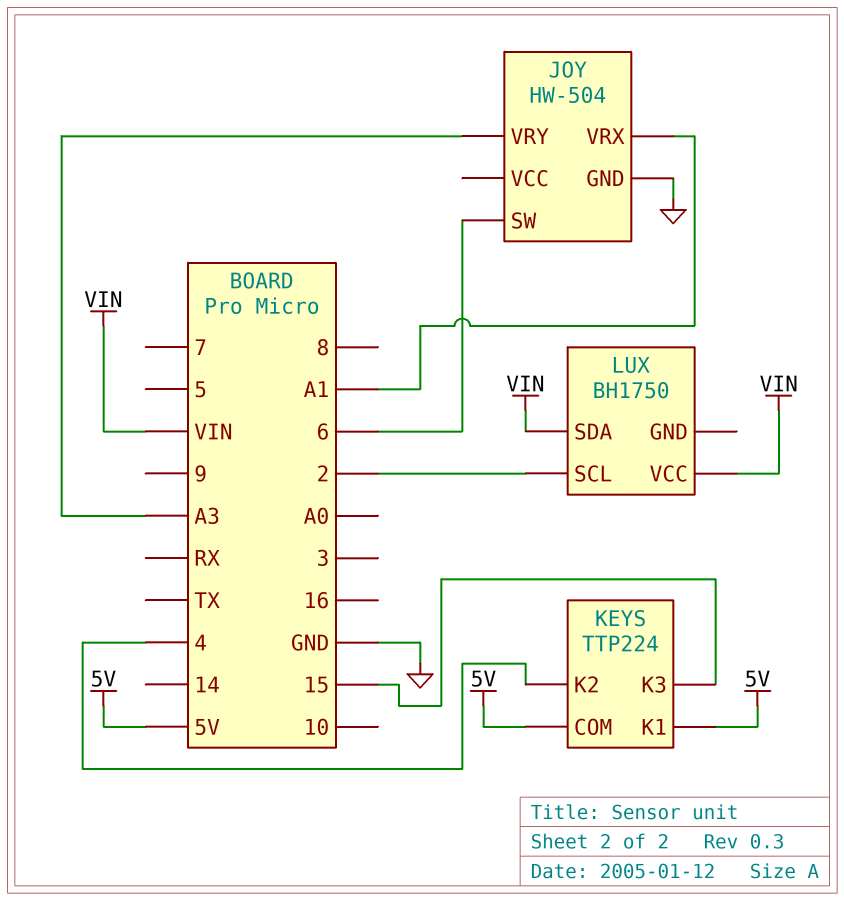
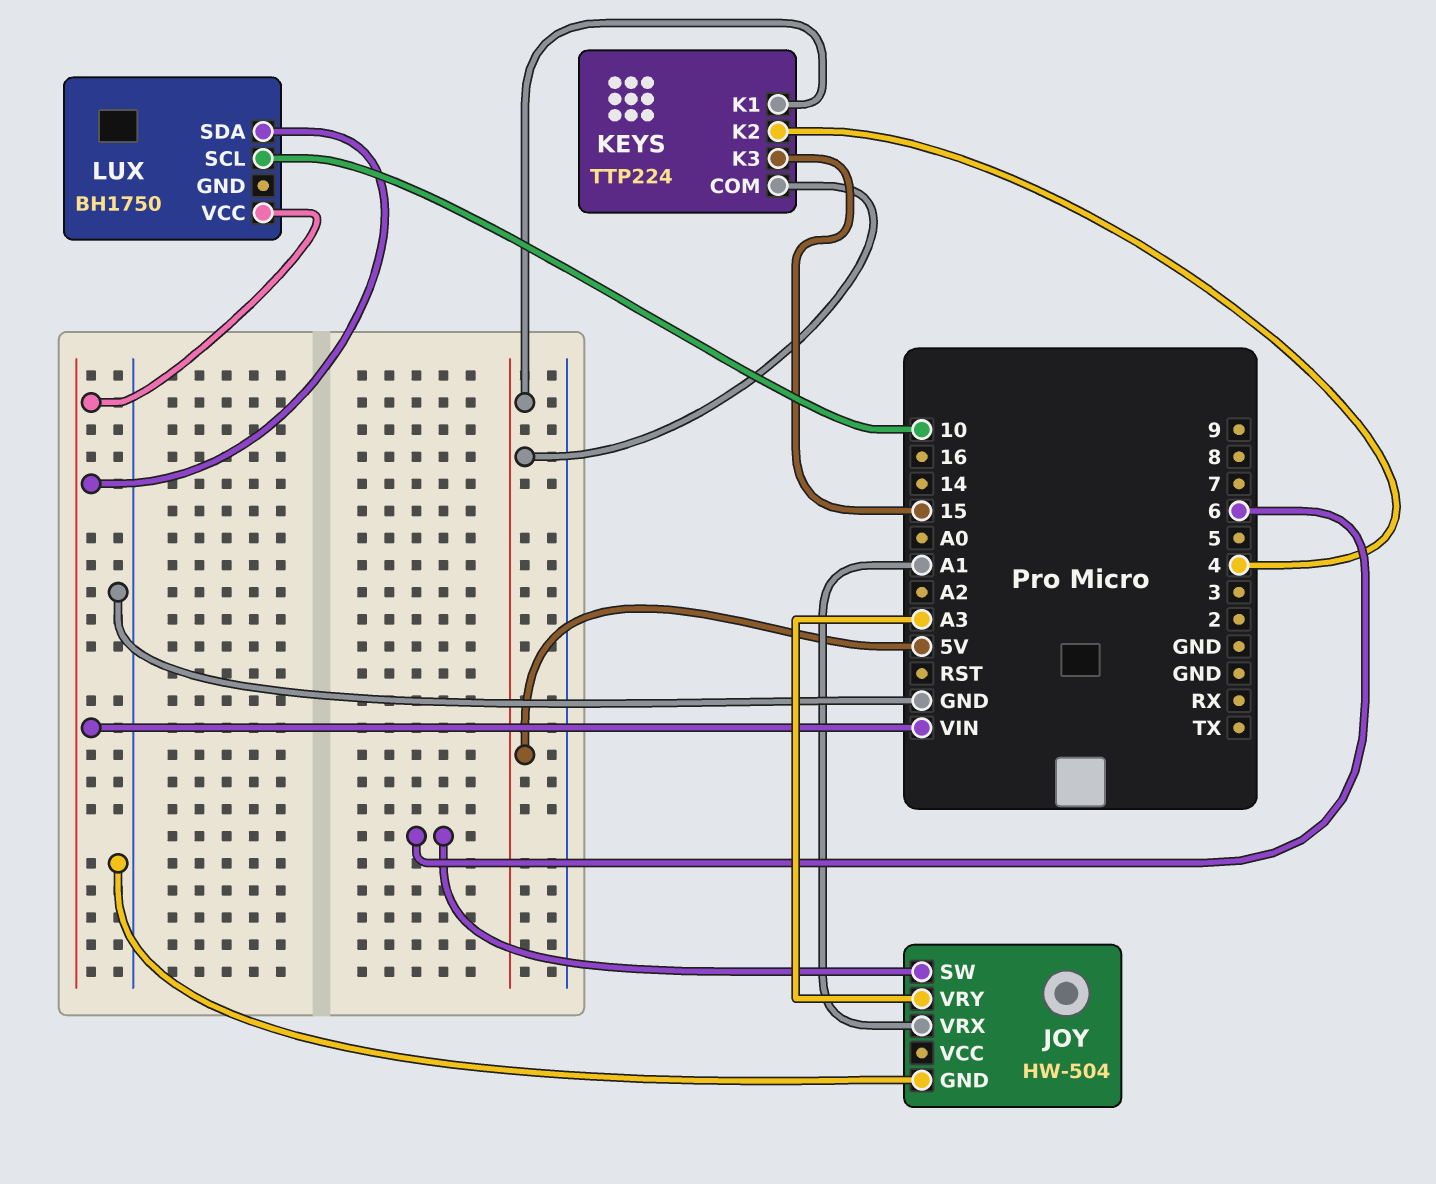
LUX pin SCL: 2 -> 10

